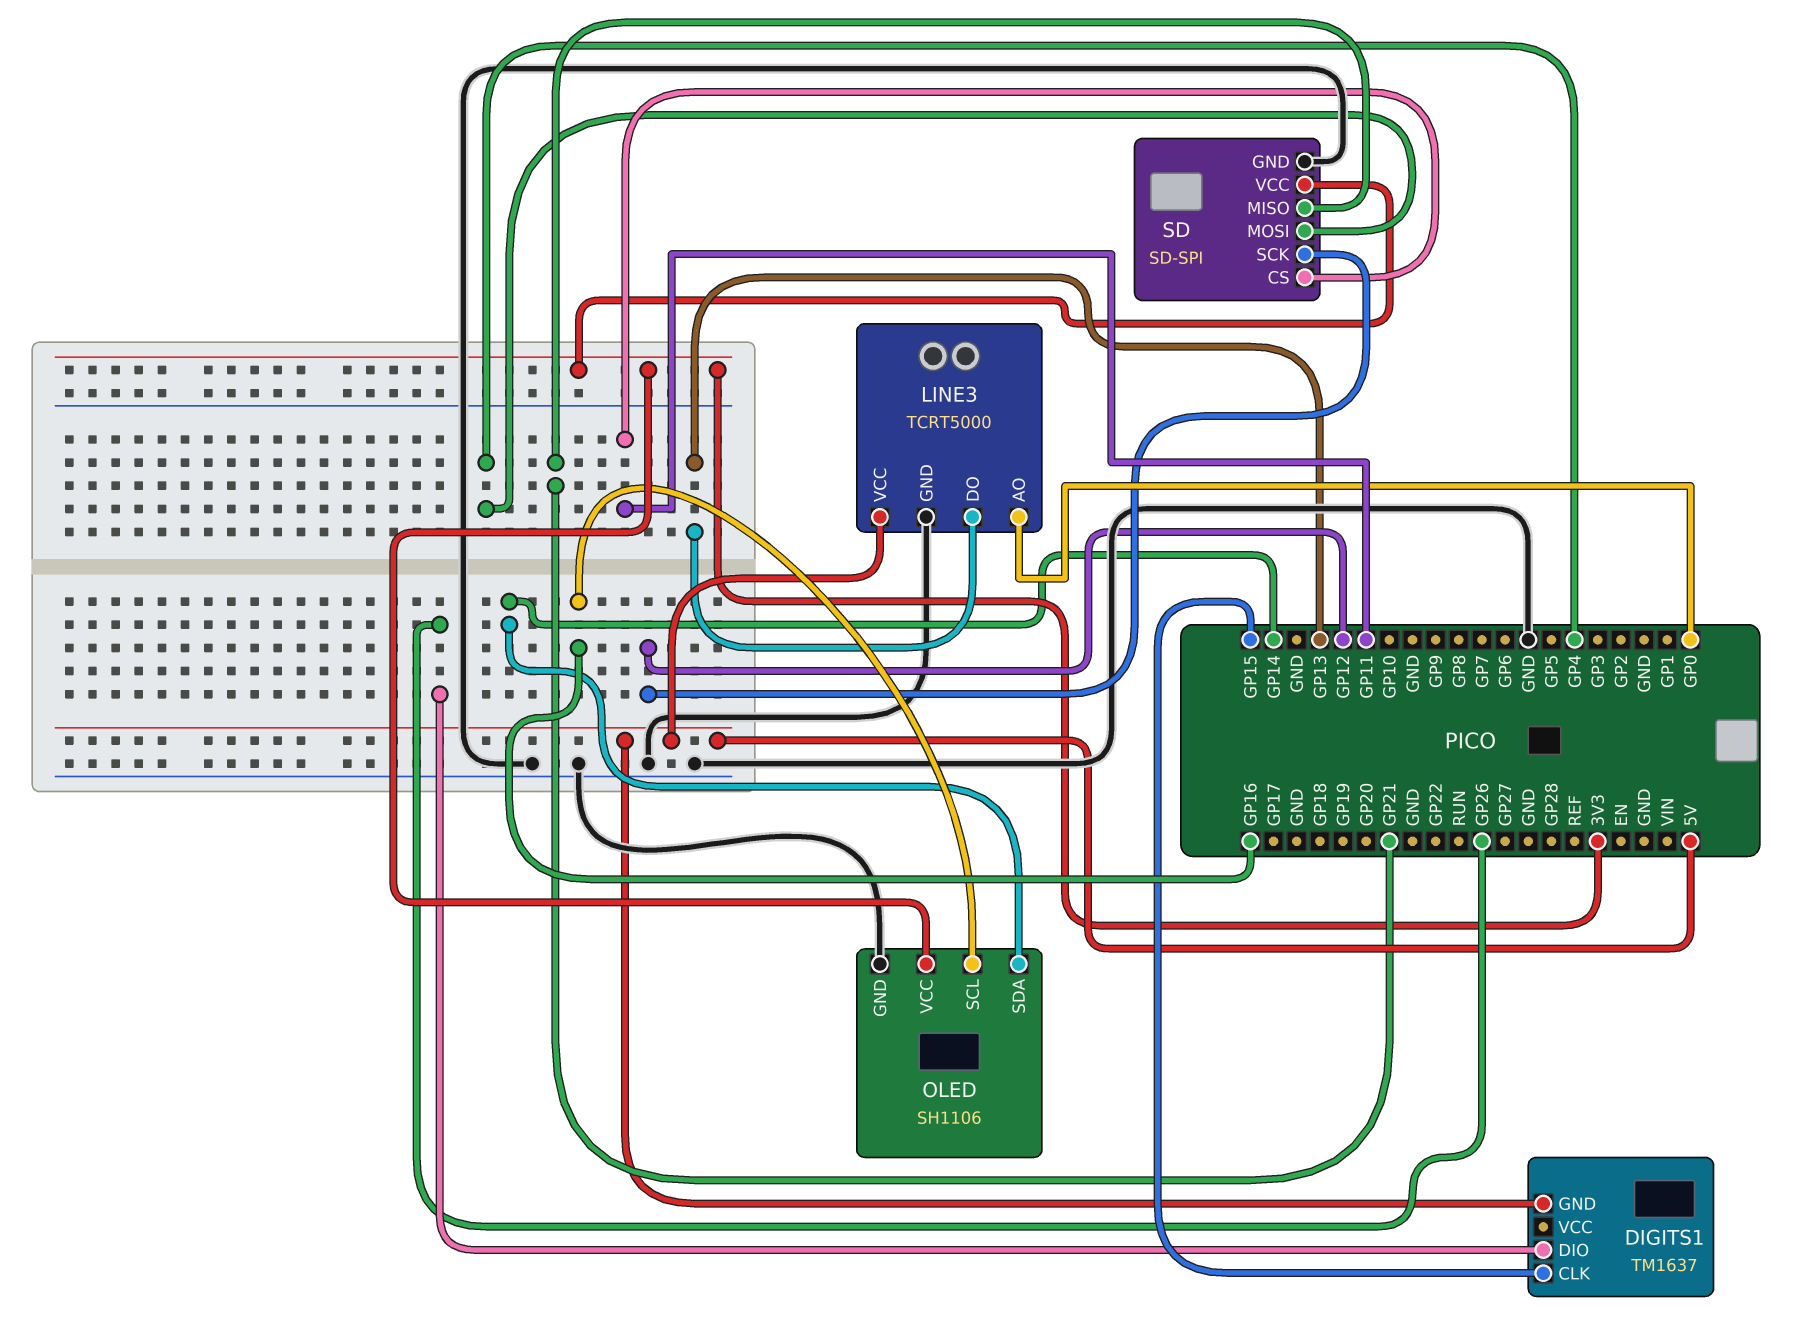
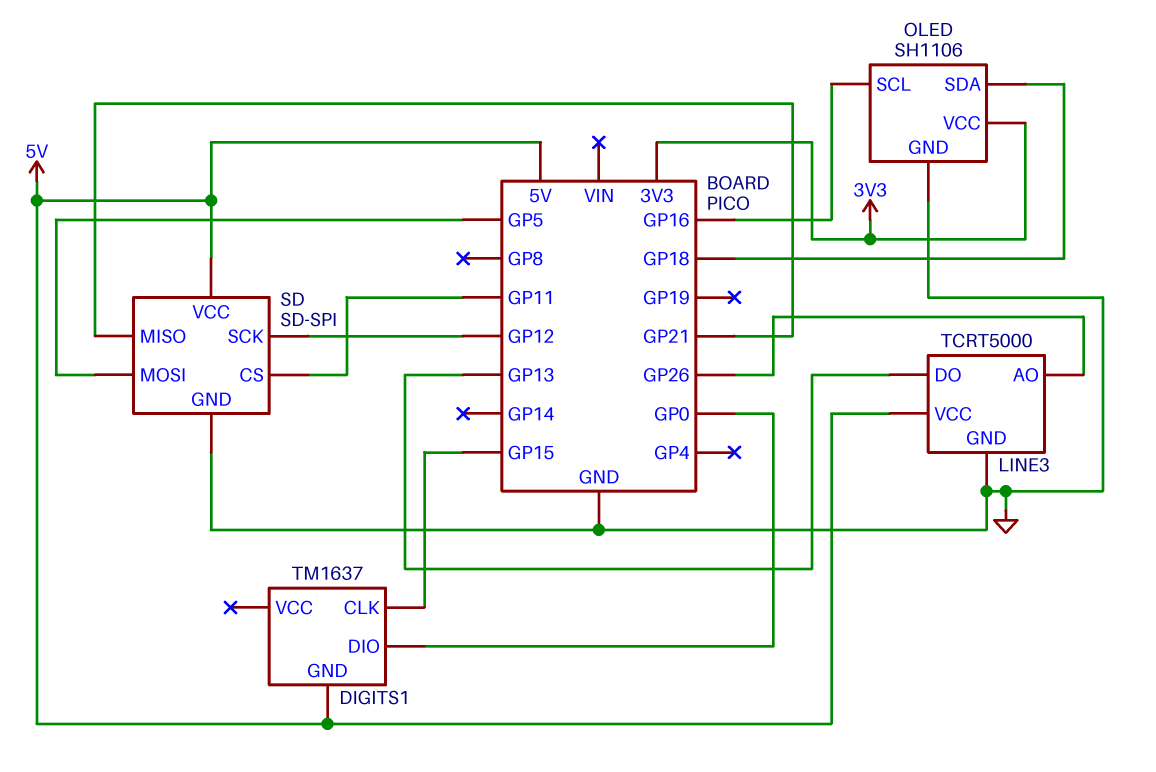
DIGITS1 pin DIO: GP26 -> GP0
LINE3 pin AO: GP0 -> GP26
OLED pin SDA: GP14 -> GP18
SD pin MOSI: GP4 -> GP5
SD pin VCC: 3V3 -> 5V

